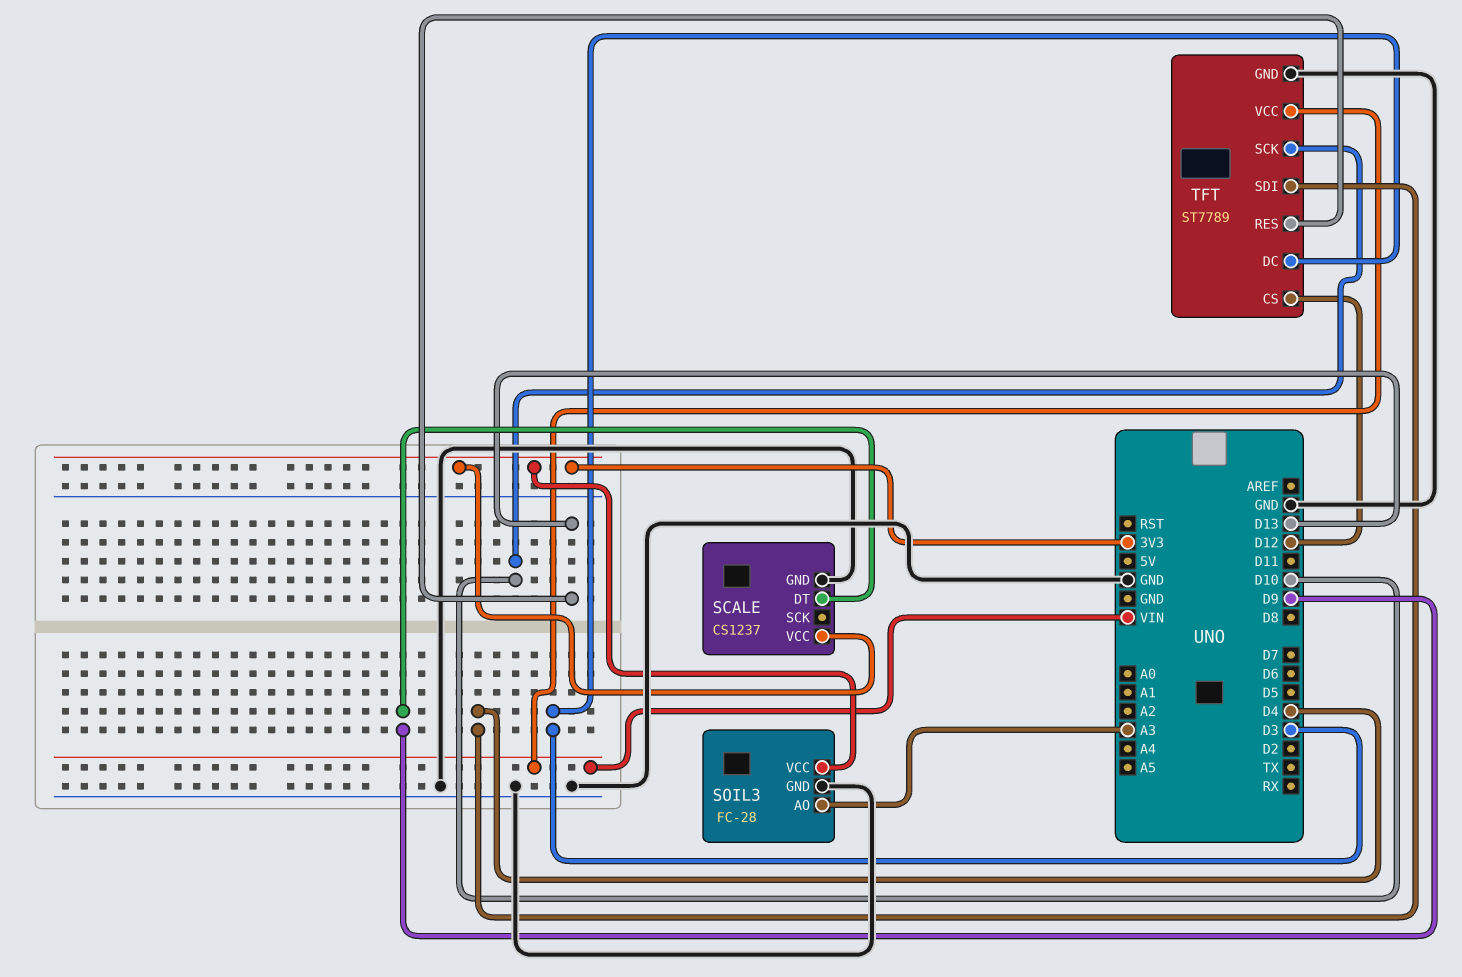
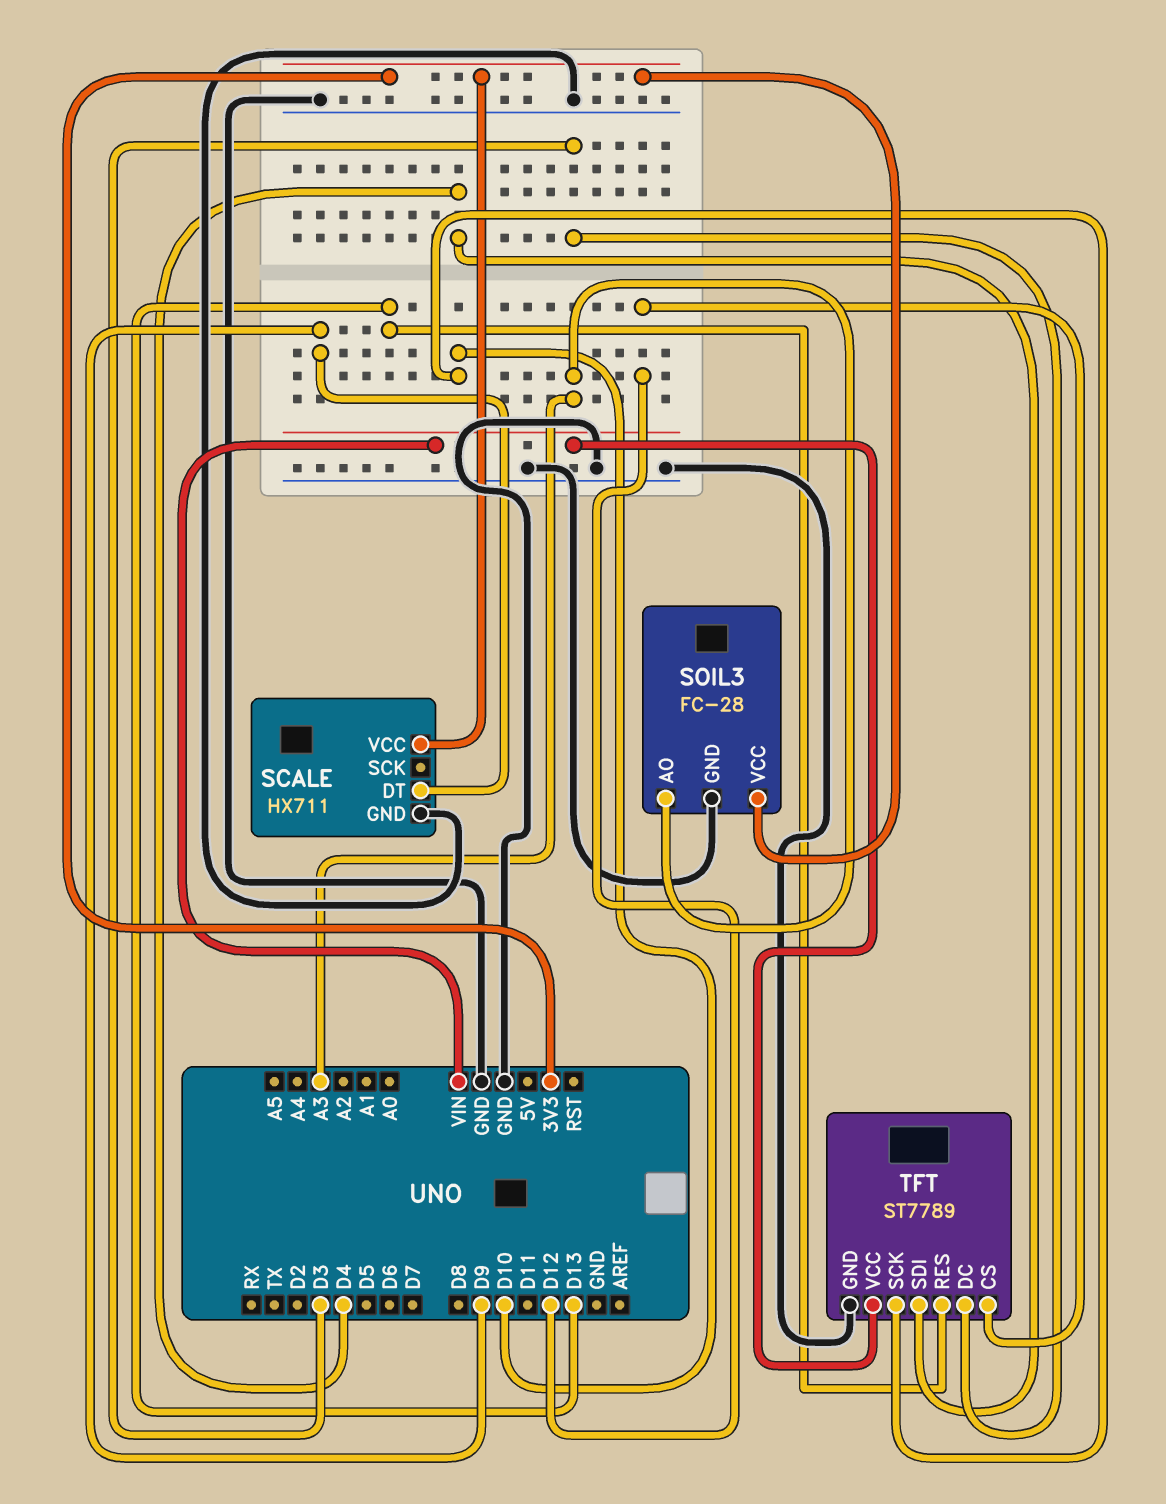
SCALE: CS1237 -> HX711

